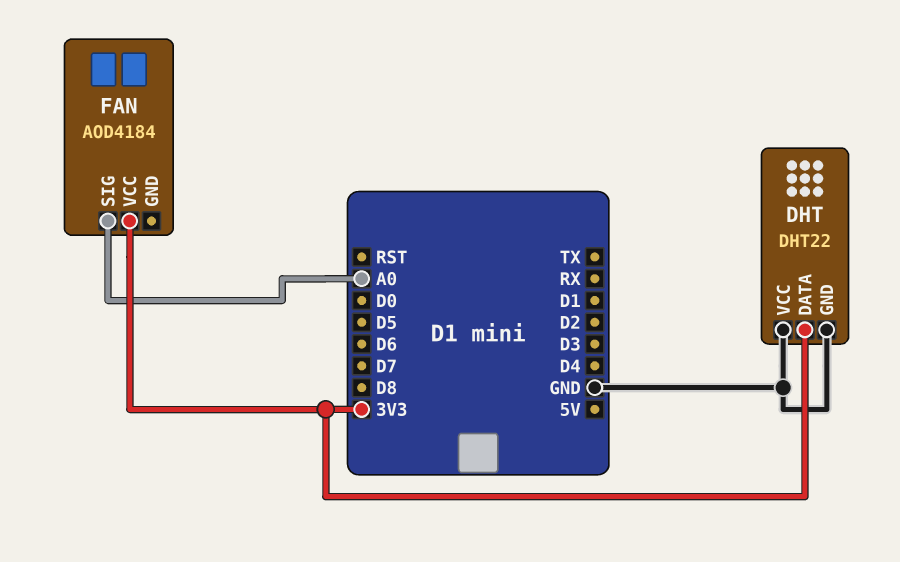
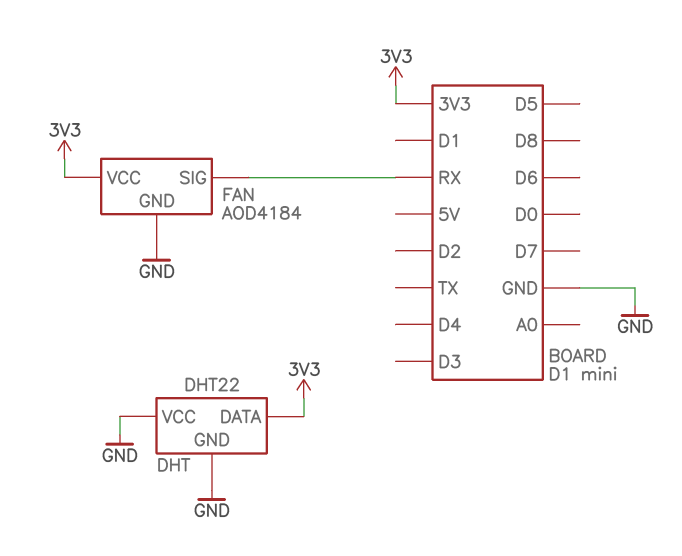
FAN pin GND: none -> GND
FAN pin SIG: A0 -> RX

